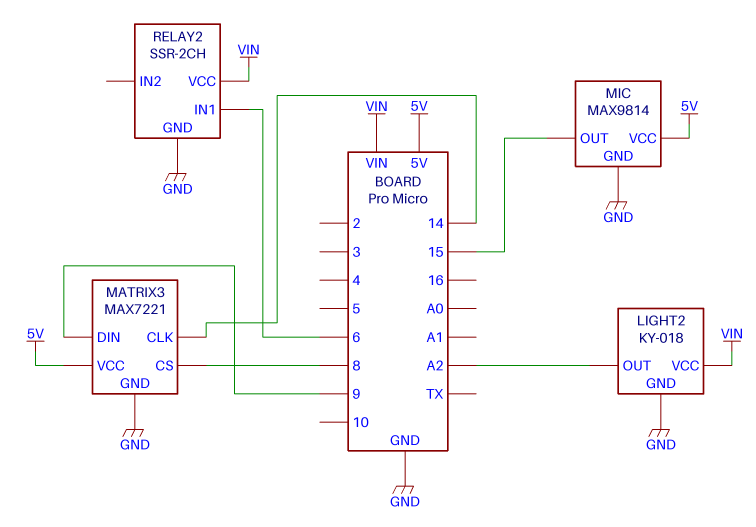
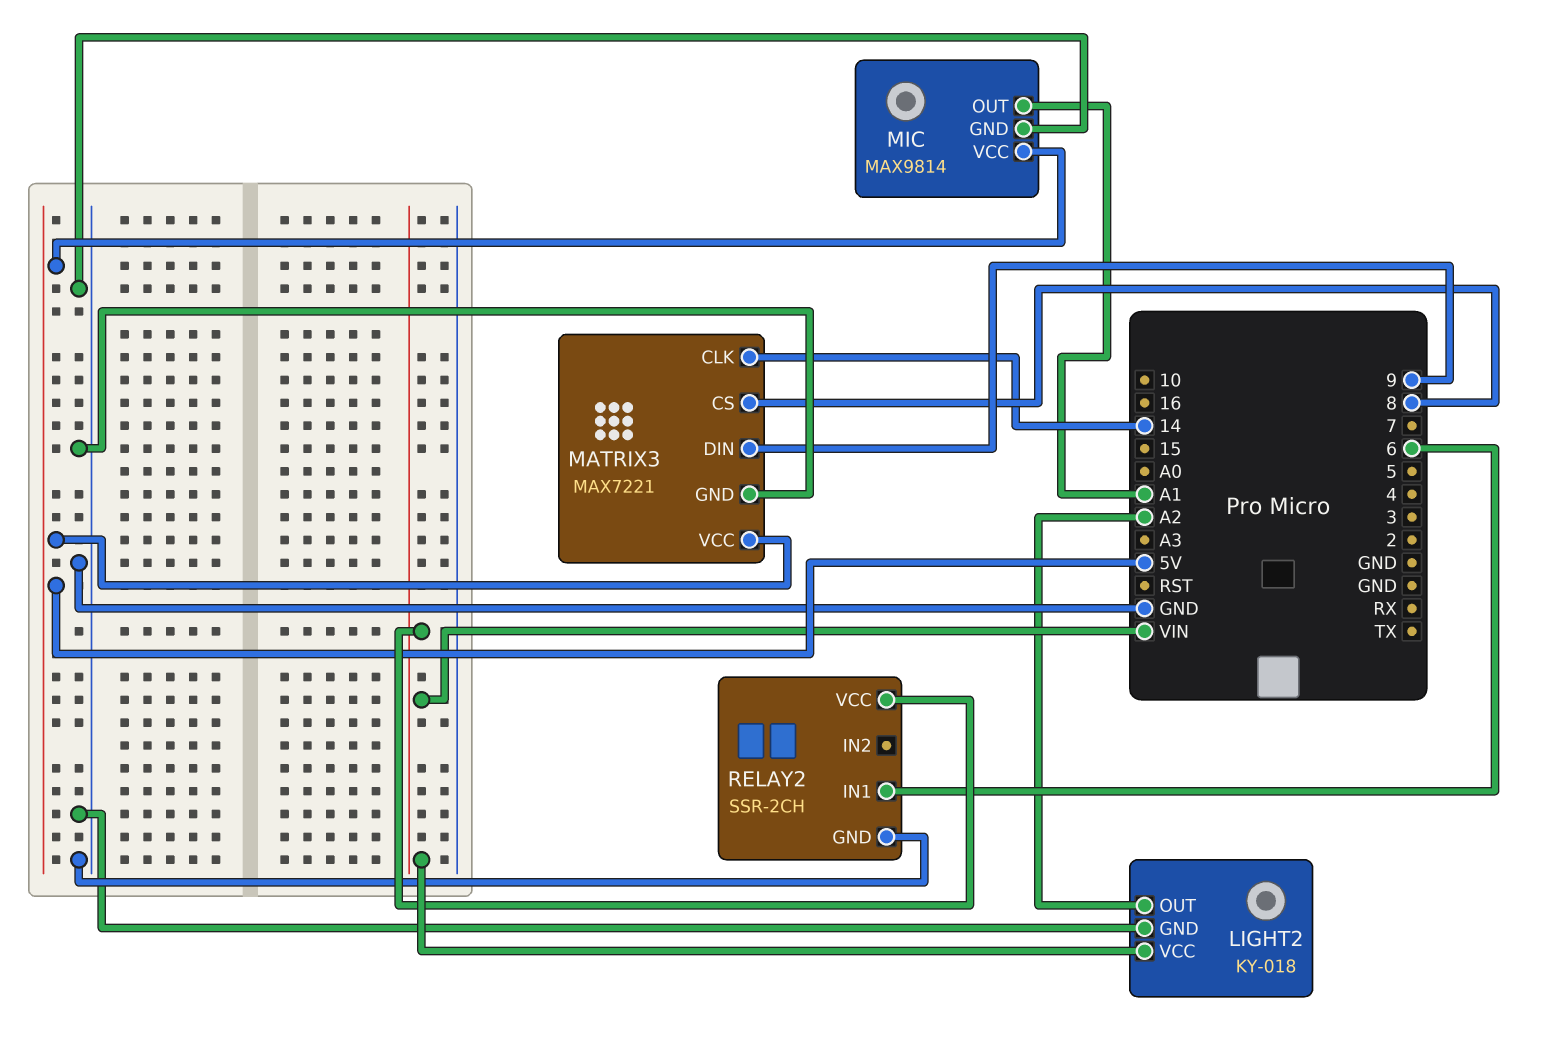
MIC pin OUT: 15 -> A1

